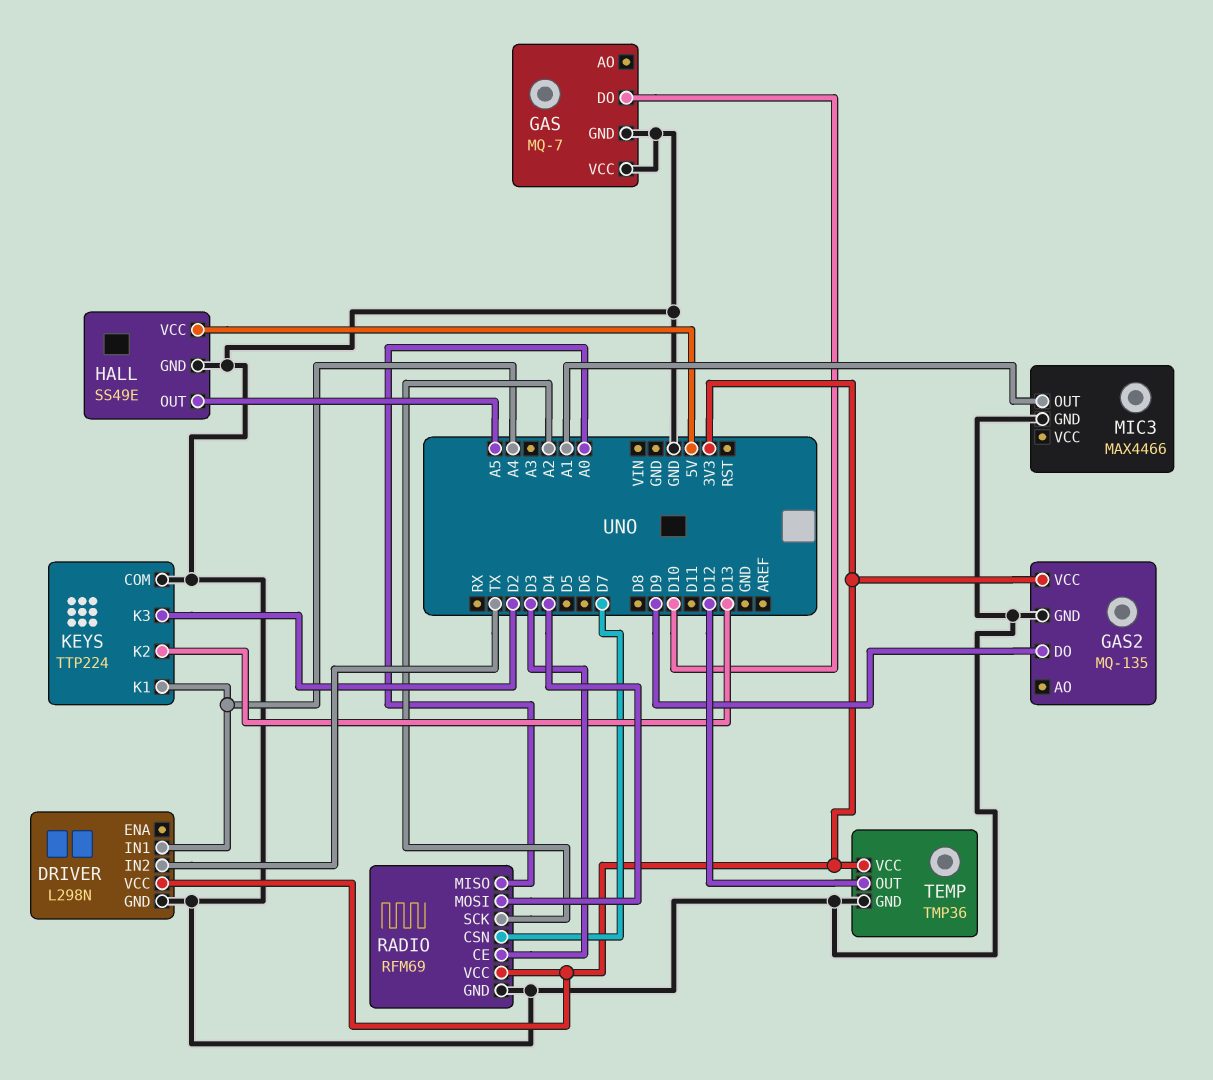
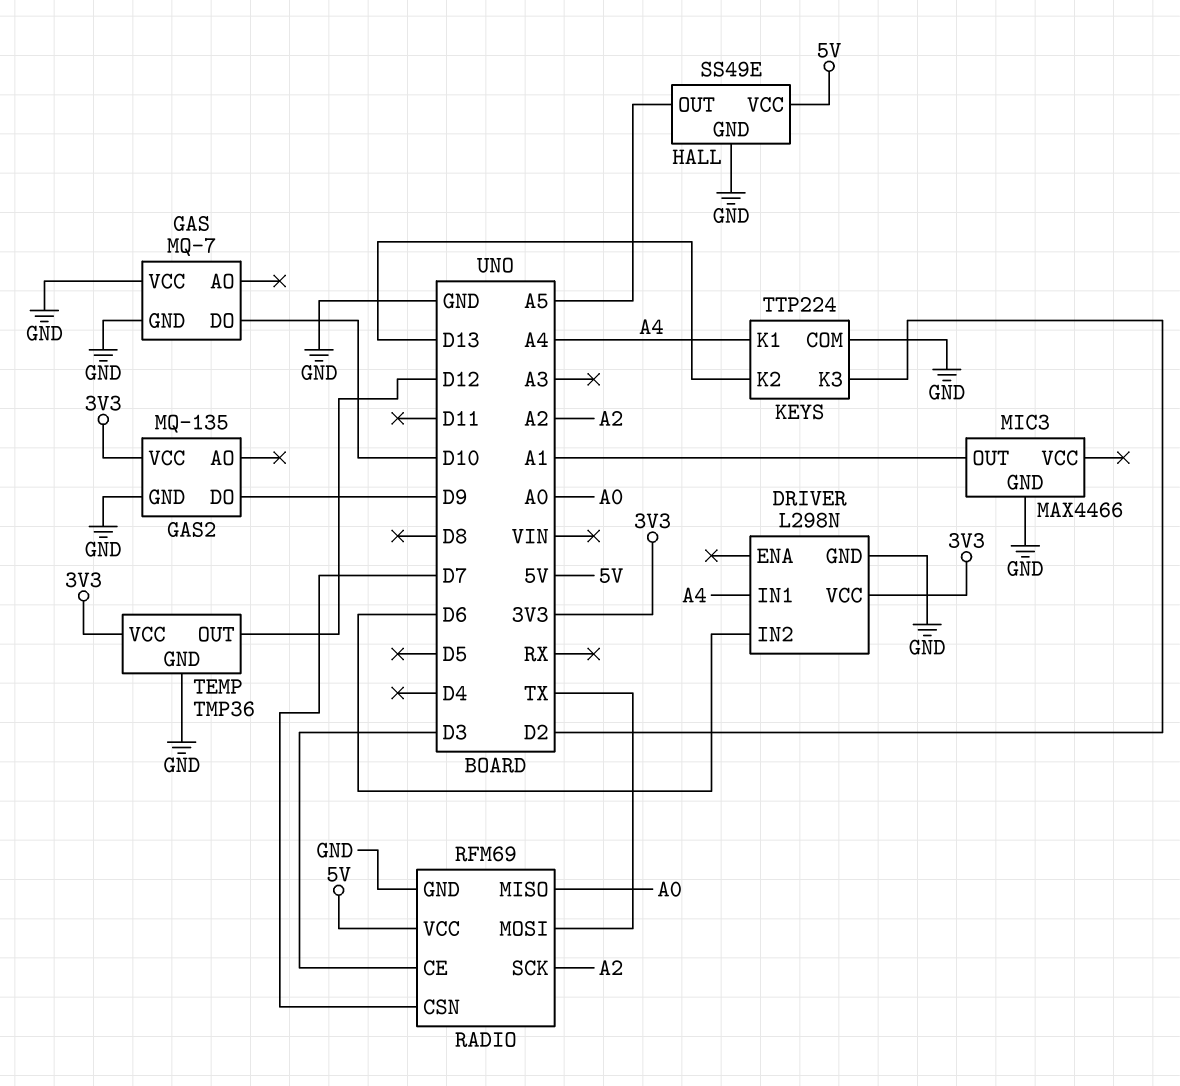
DRIVER pin IN2: TX -> D6
RADIO pin MOSI: D4 -> TX
RADIO pin VCC: 3V3 -> 5V

